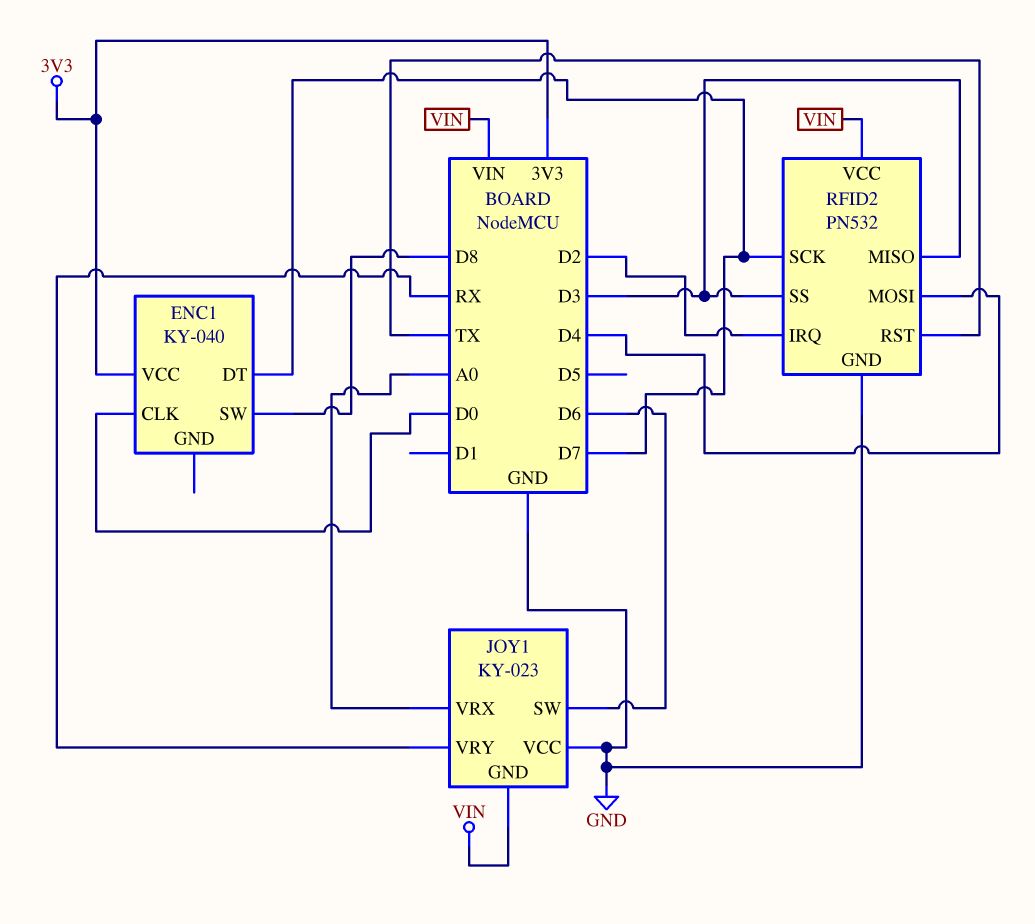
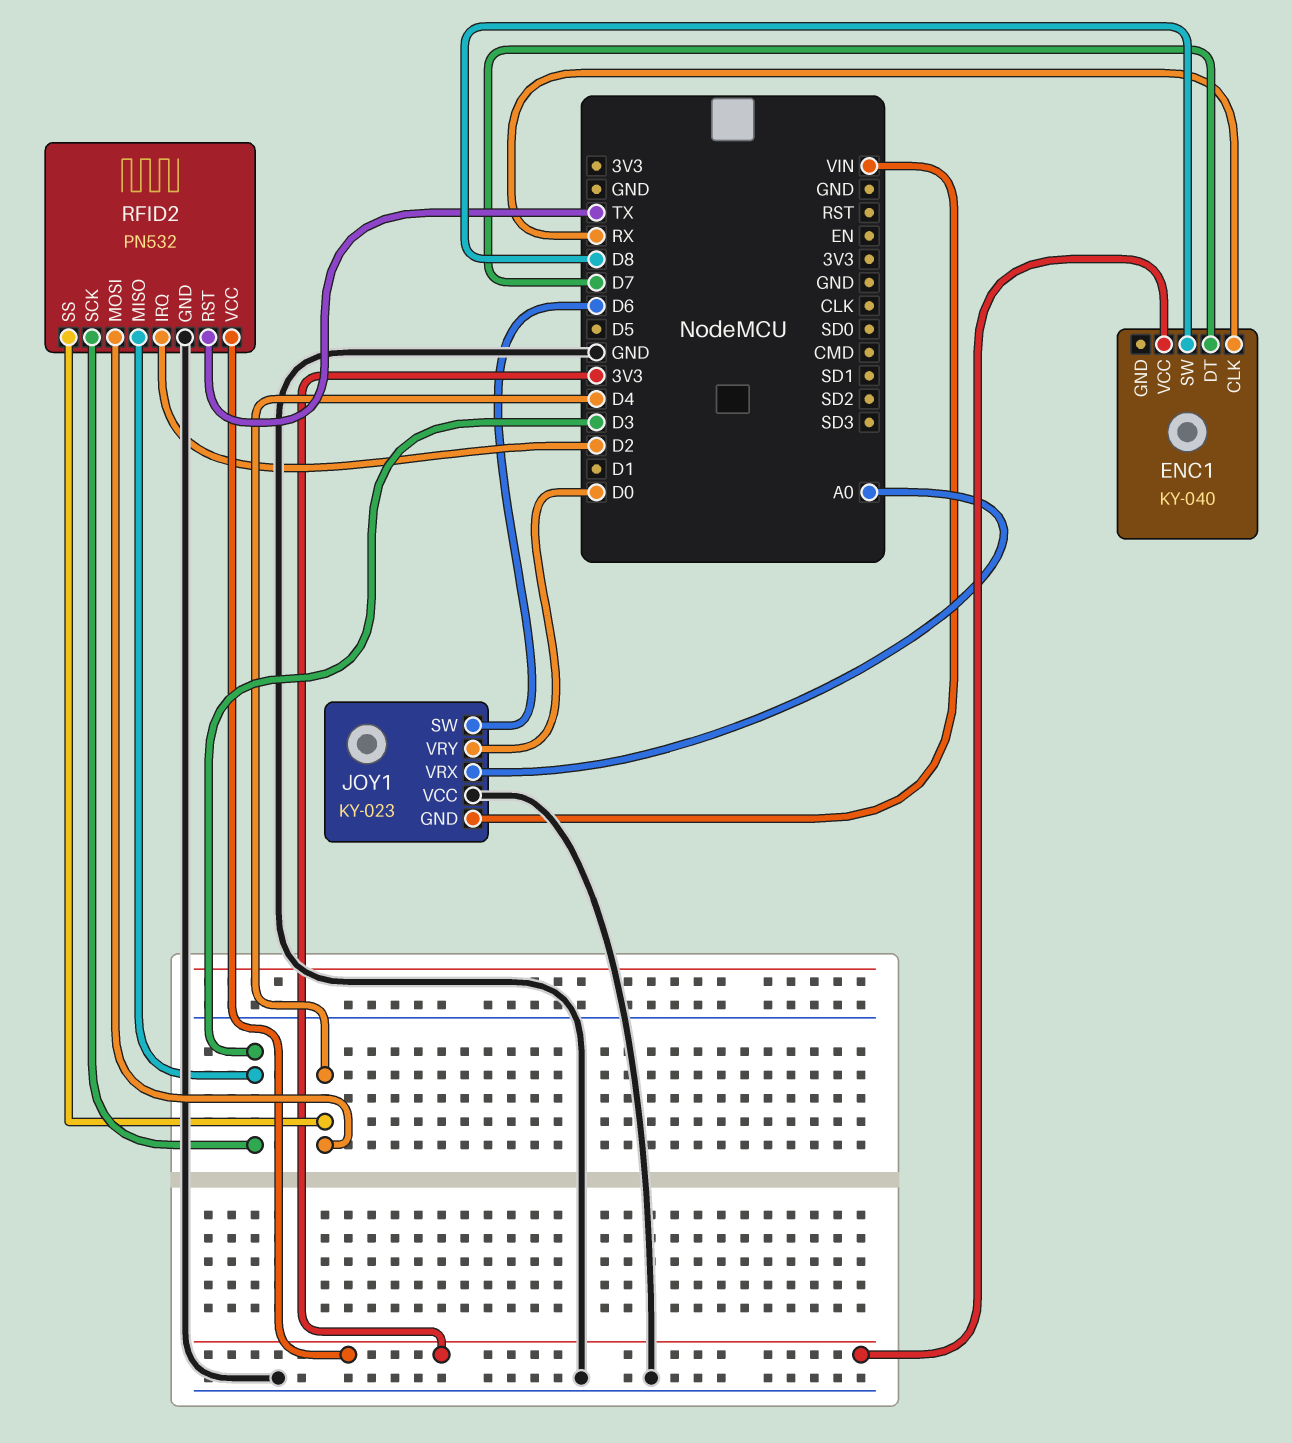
ENC1 pin CLK: D0 -> RX
JOY1 pin VRY: RX -> D0
RFID2 pin SCK: D7 -> D3
RFID2 pin SS: D3 -> D4
RFID2 pin VCC: VIN -> 3V3

